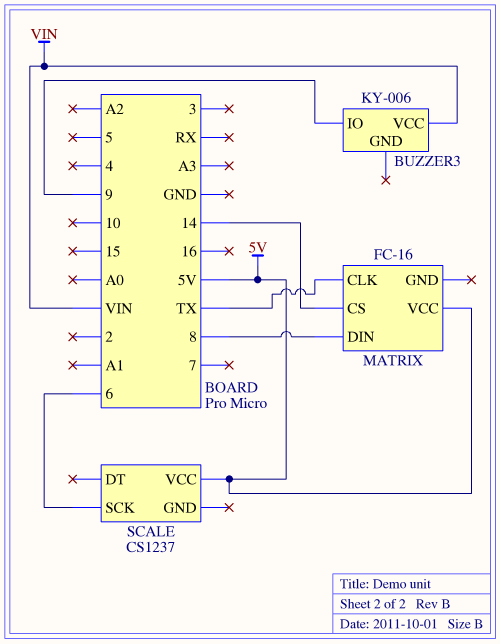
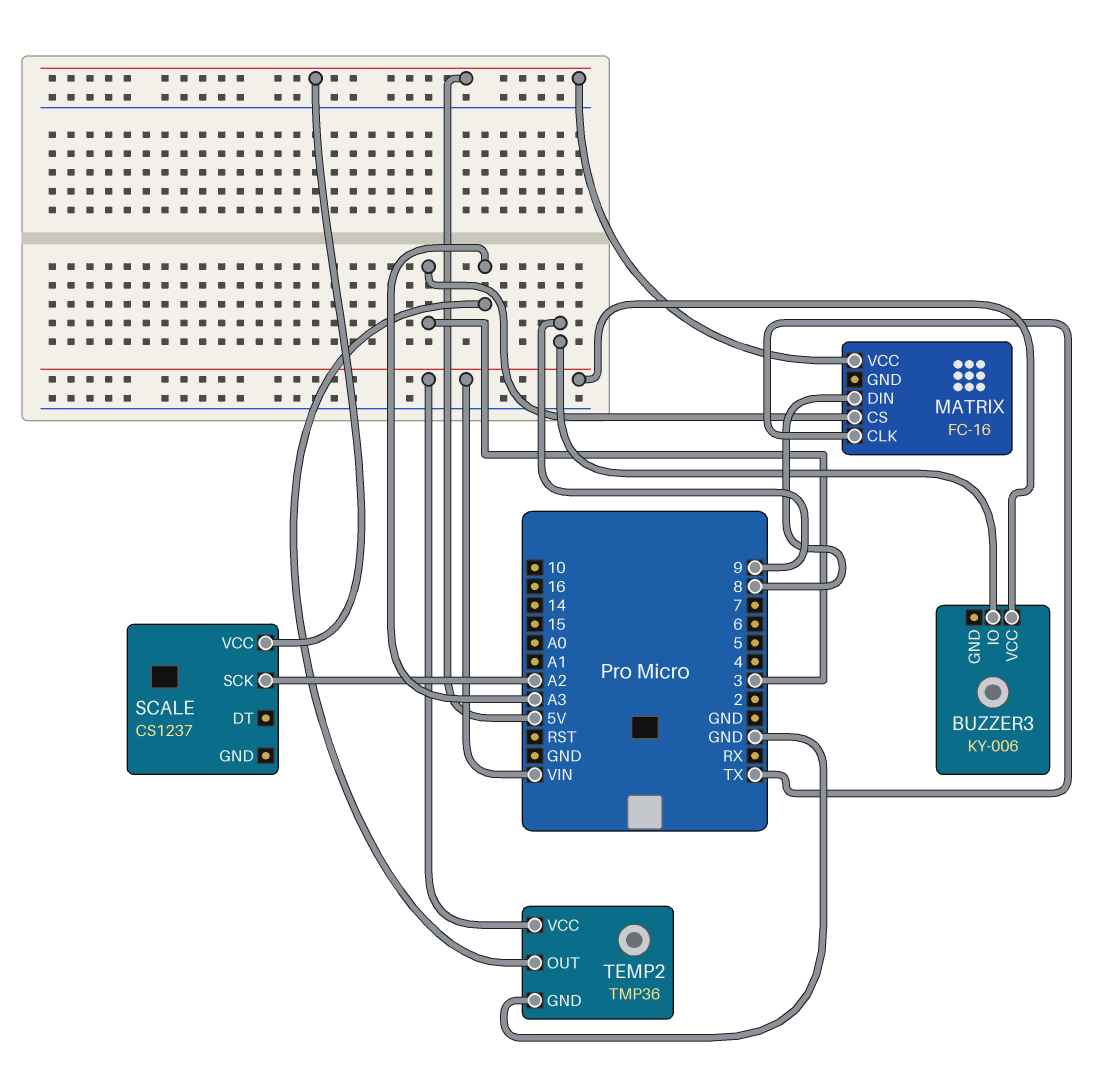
MATRIX pin CS: 14 -> 3
SCALE pin SCK: 6 -> A2
TEMP2: none -> TMP36
TEMP2 pin GND: none -> GND
TEMP2 pin OUT: none -> A3
TEMP2 pin VCC: none -> VIN

